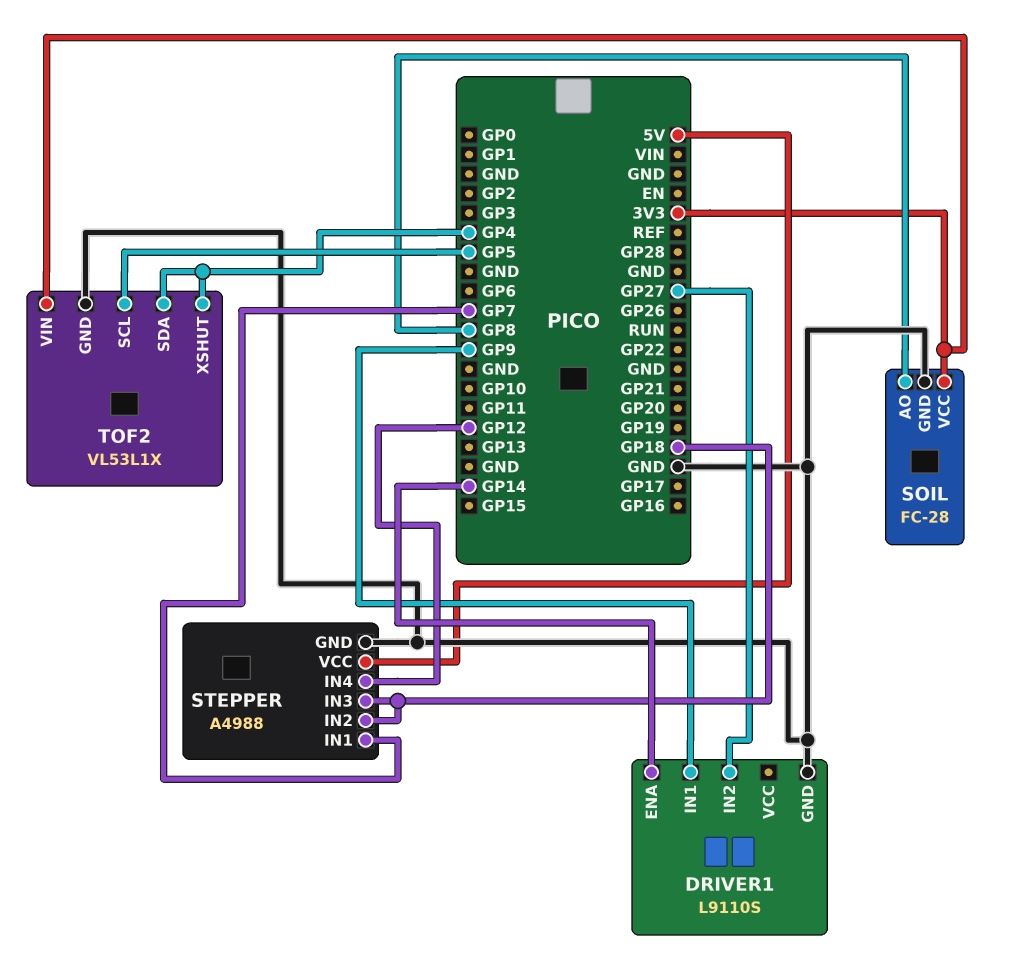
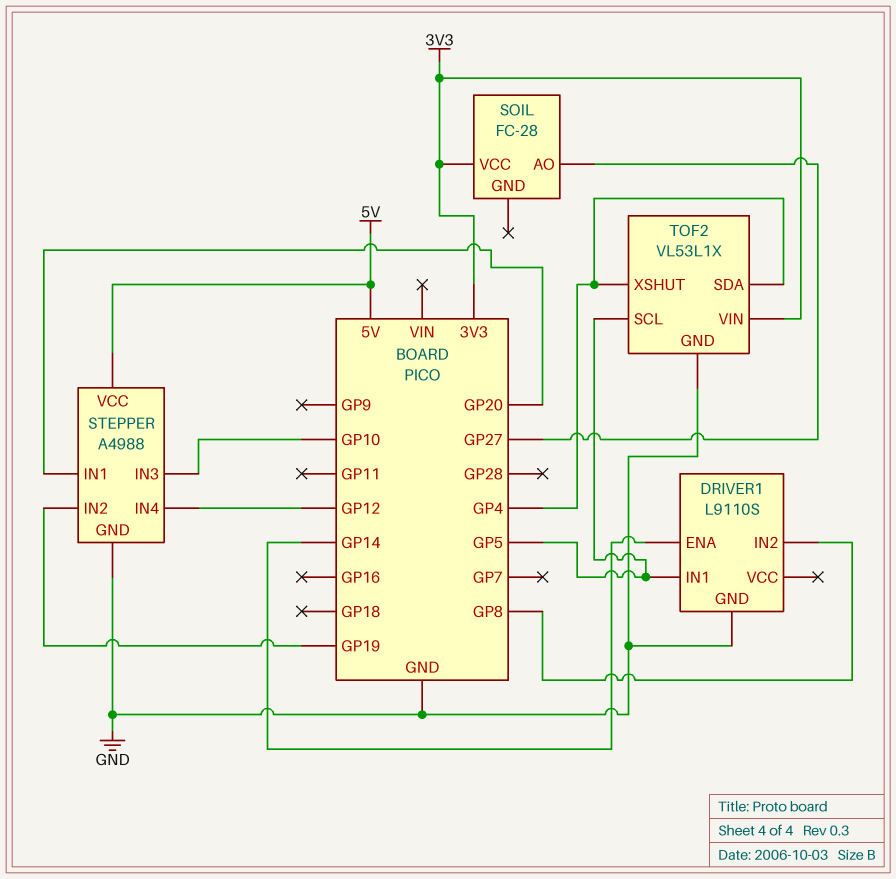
DRIVER1 pin IN1: GP9 -> GP5
DRIVER1 pin IN2: GP27 -> GP8
SOIL pin AO: GP8 -> GP27
SOIL pin GND: GND -> none
STEPPER pin IN1: GP7 -> GP20
STEPPER pin IN2: GP18 -> GP19
STEPPER pin IN3: GP18 -> GP10

